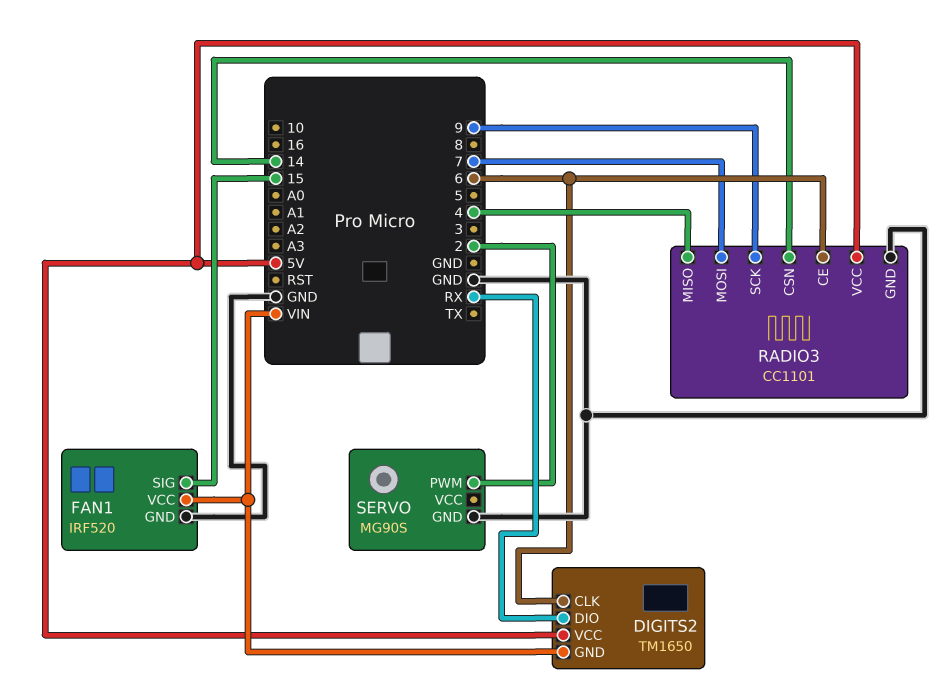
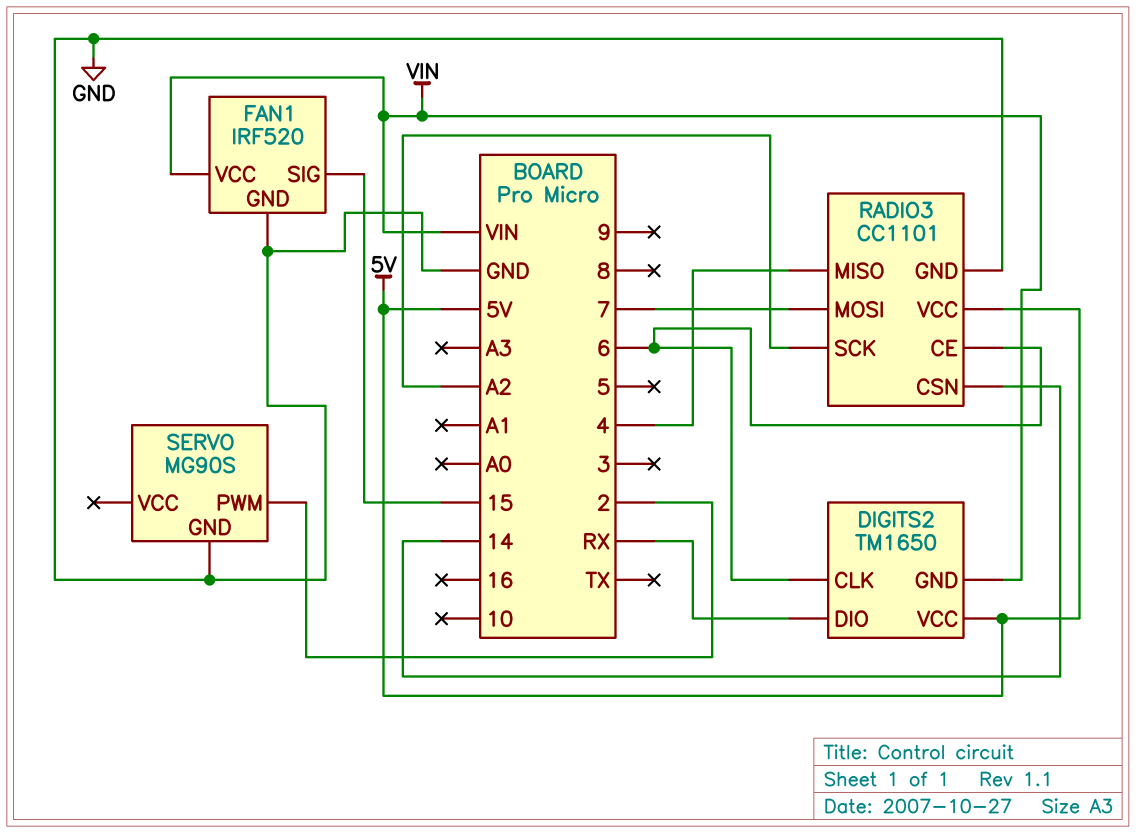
RADIO3 pin SCK: 9 -> A2

